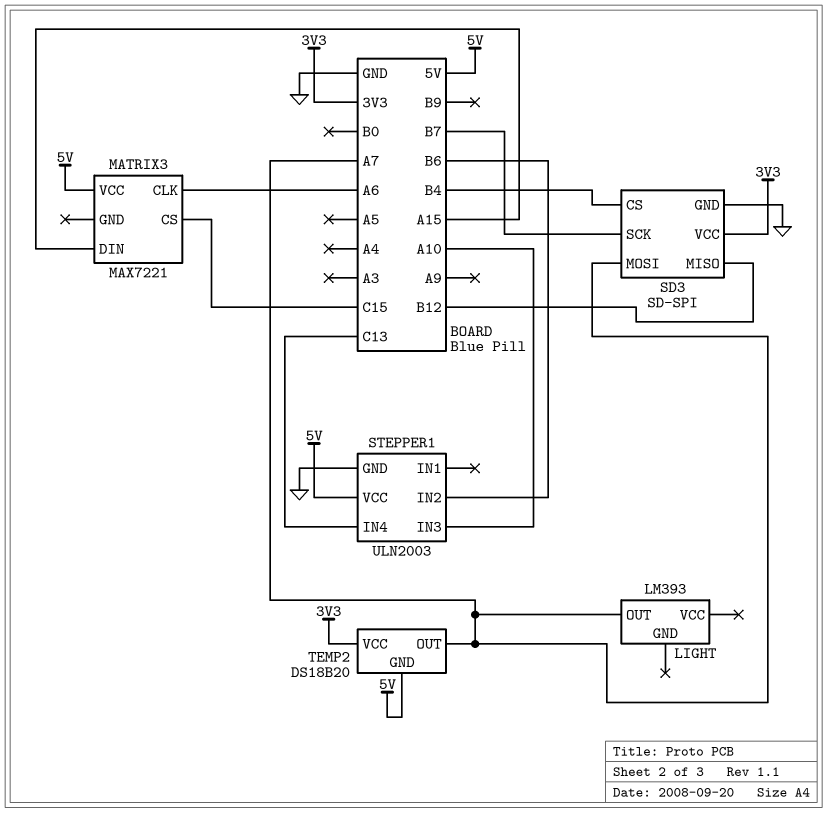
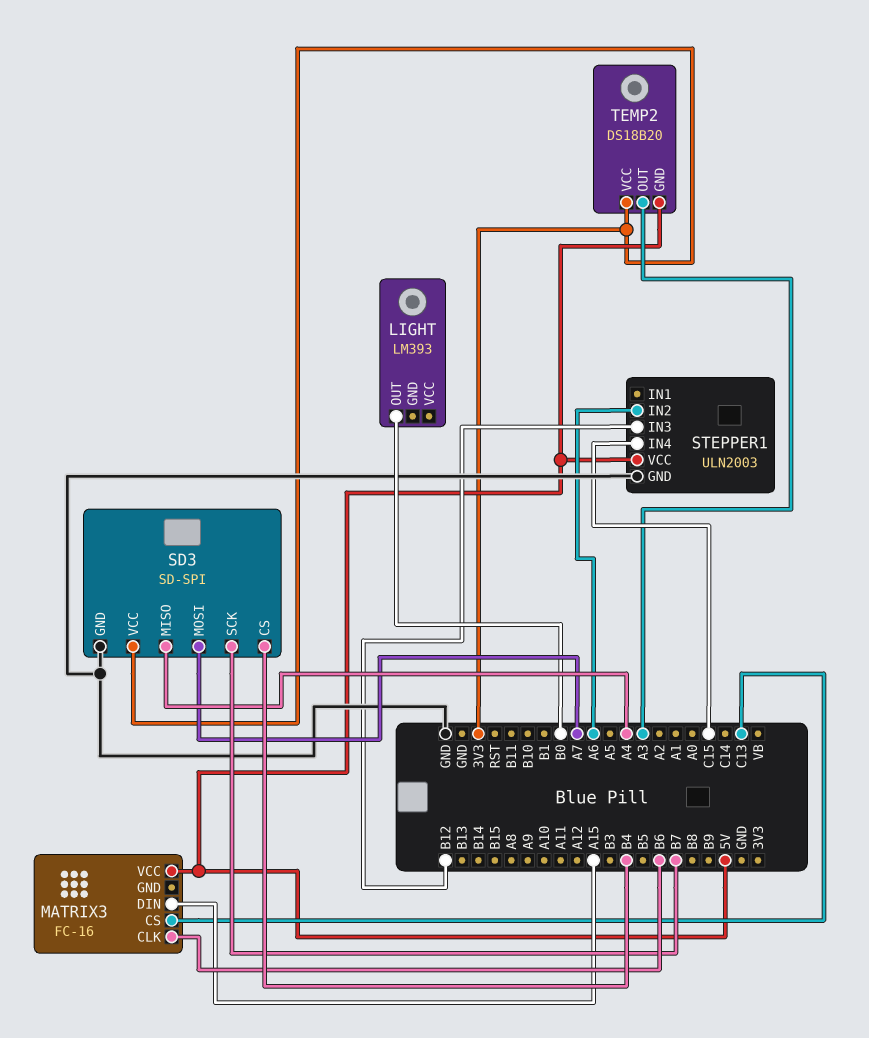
LIGHT pin OUT: A7 -> B0
MATRIX3: MAX7221 -> FC-16
MATRIX3 pin CLK: A6 -> B6
MATRIX3 pin CS: C15 -> C13
SD3 pin MISO: B12 -> A4
STEPPER1 pin IN2: B6 -> A6
STEPPER1 pin IN3: A10 -> B12
STEPPER1 pin IN4: C13 -> C15
TEMP2 pin OUT: A7 -> A3

